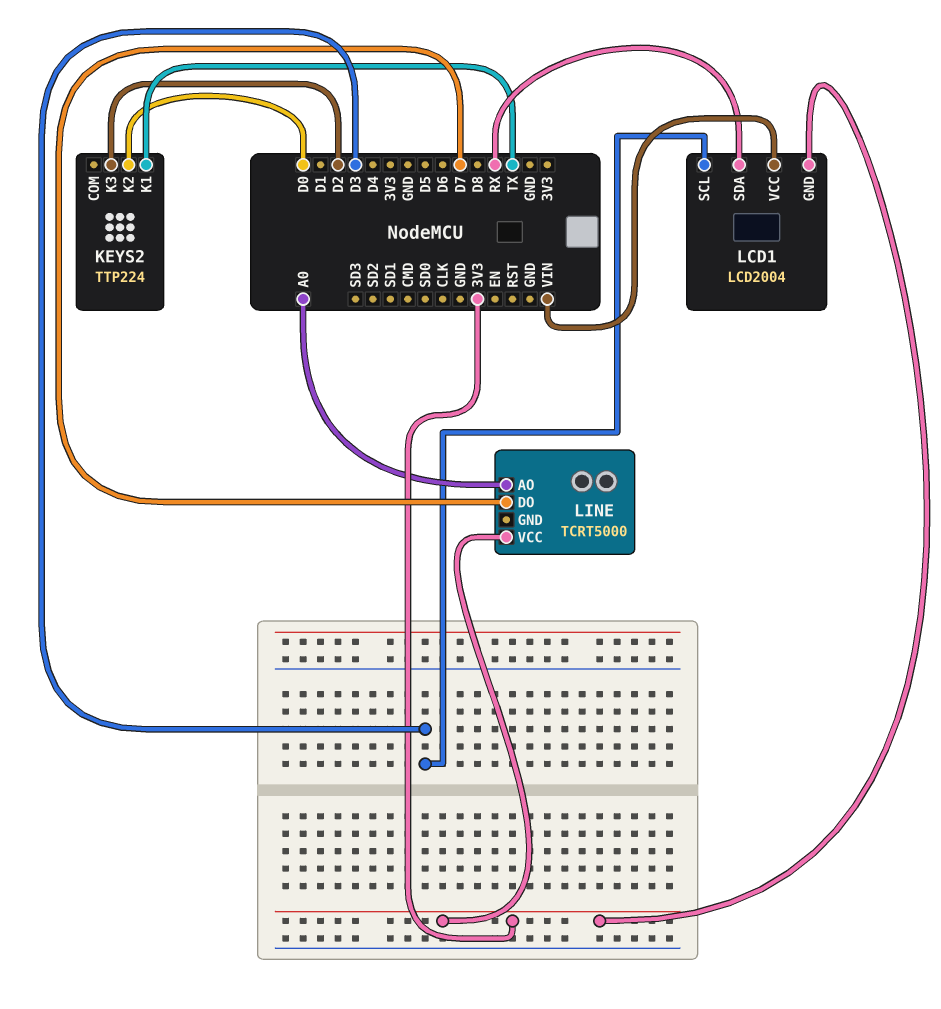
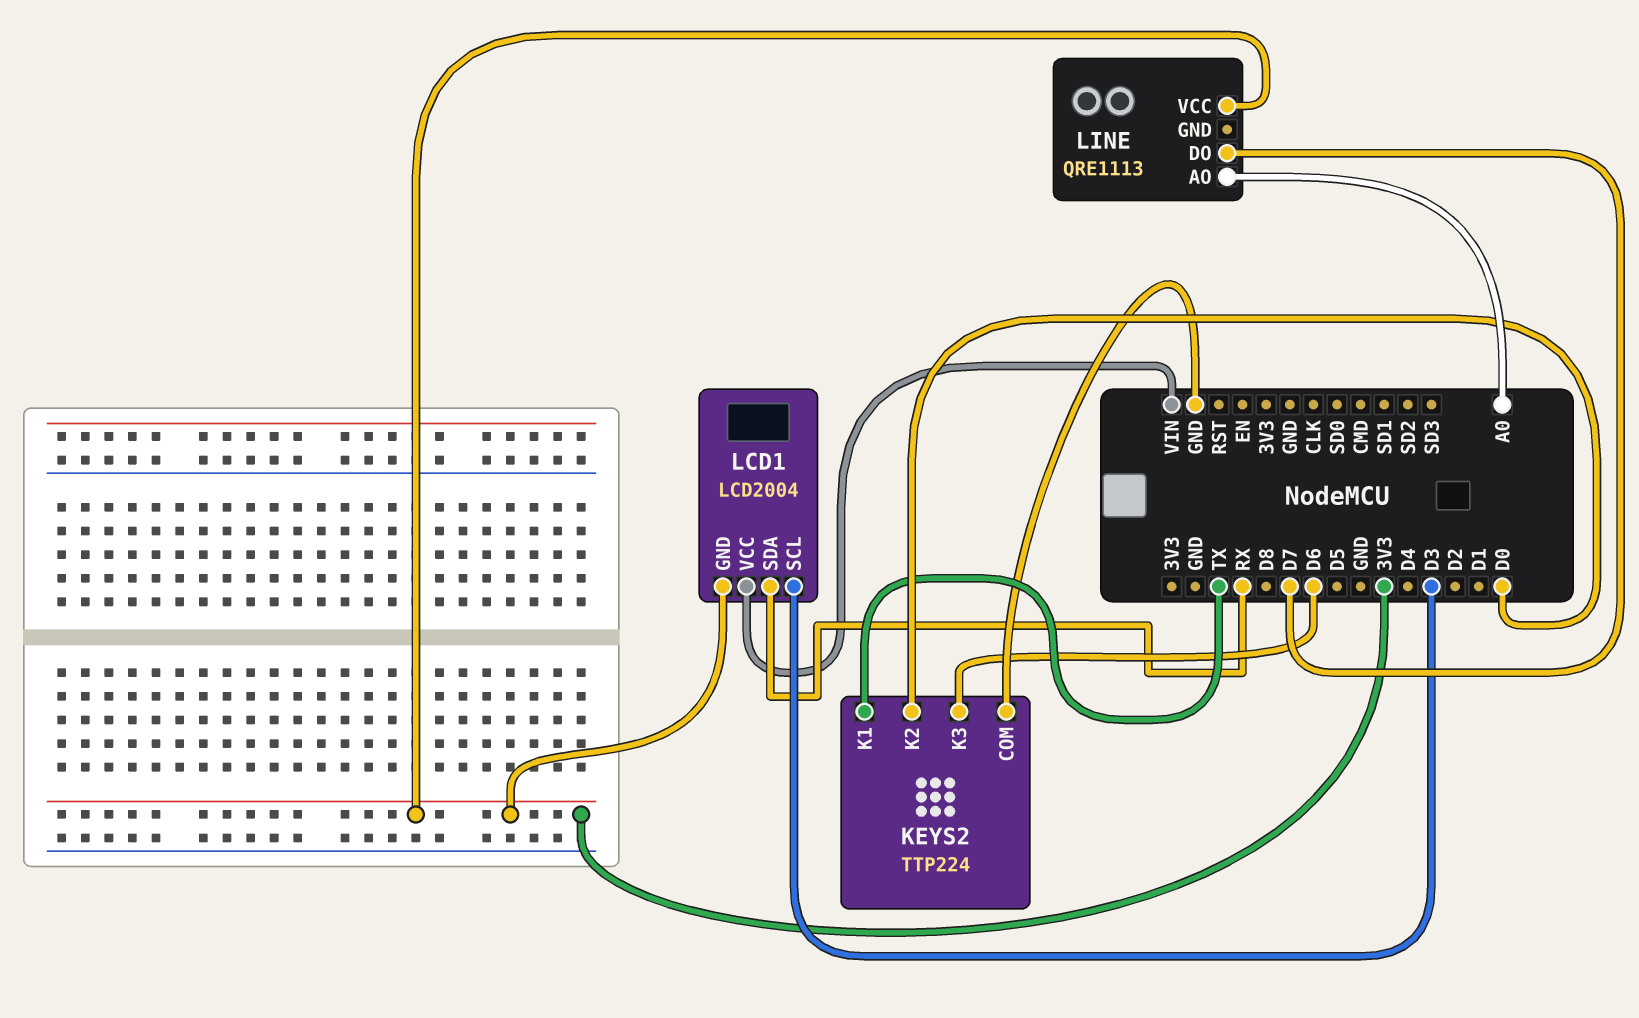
KEYS2 pin COM: none -> GND
KEYS2 pin K3: D2 -> D6
LINE: TCRT5000 -> QRE1113

